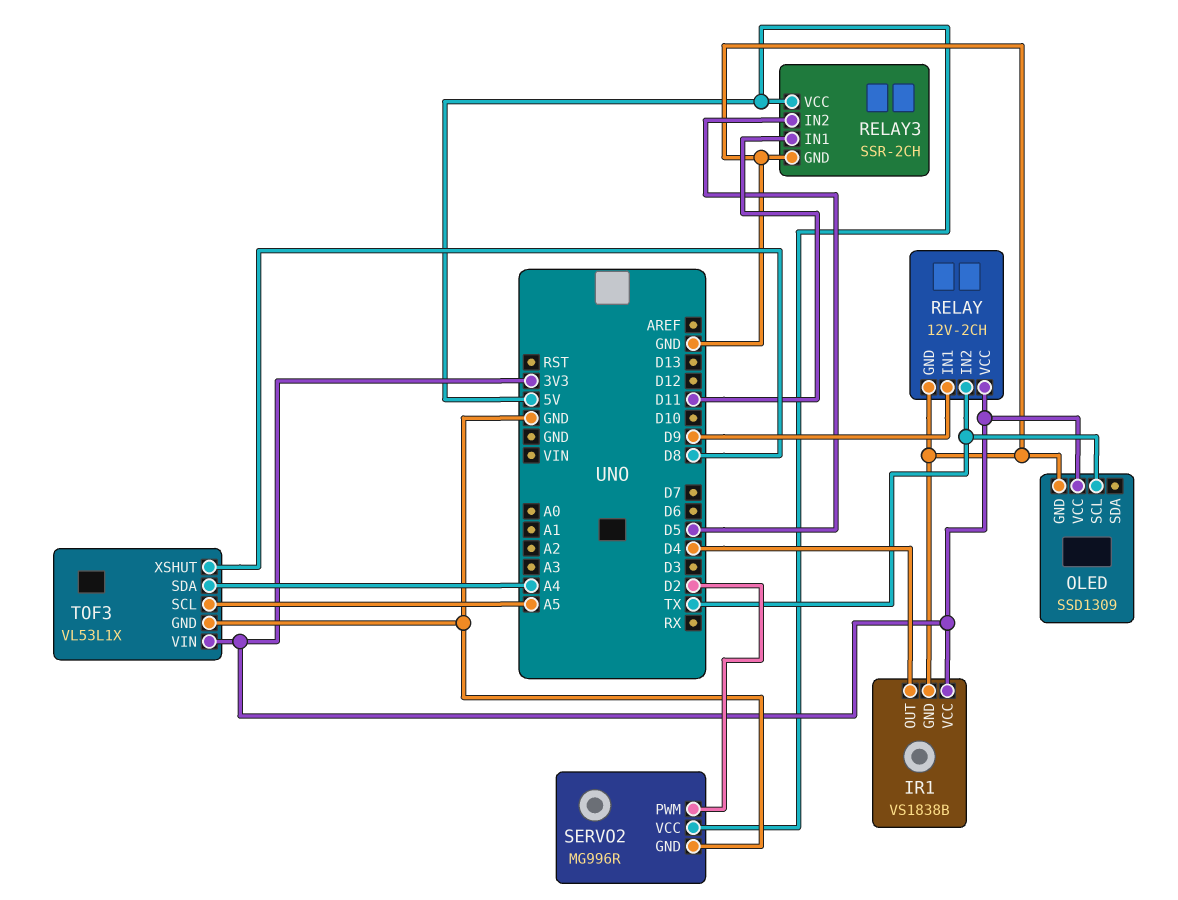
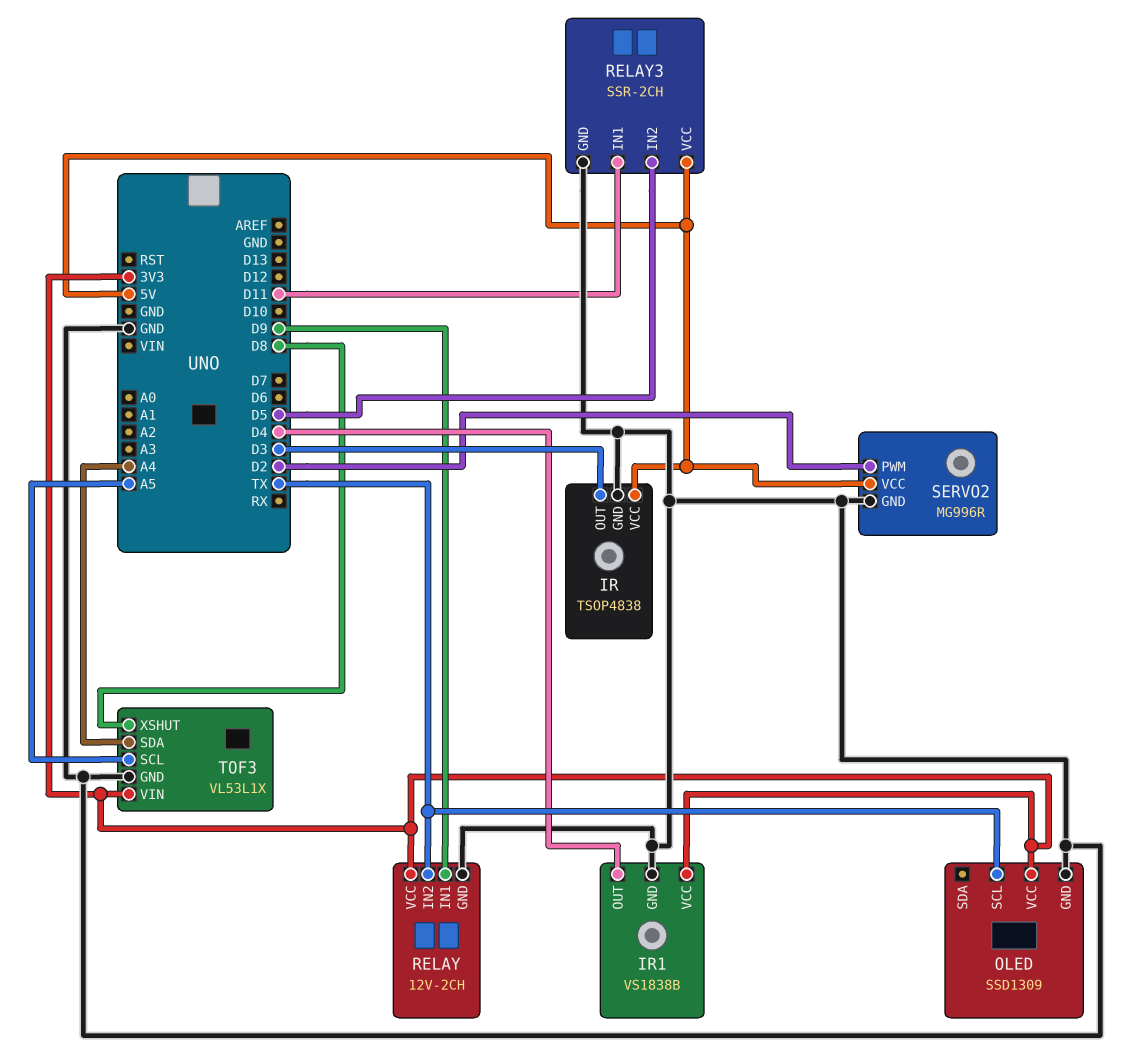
IR: none -> TSOP4838
IR pin GND: none -> GND
IR pin OUT: none -> D3
IR pin VCC: none -> 5V

